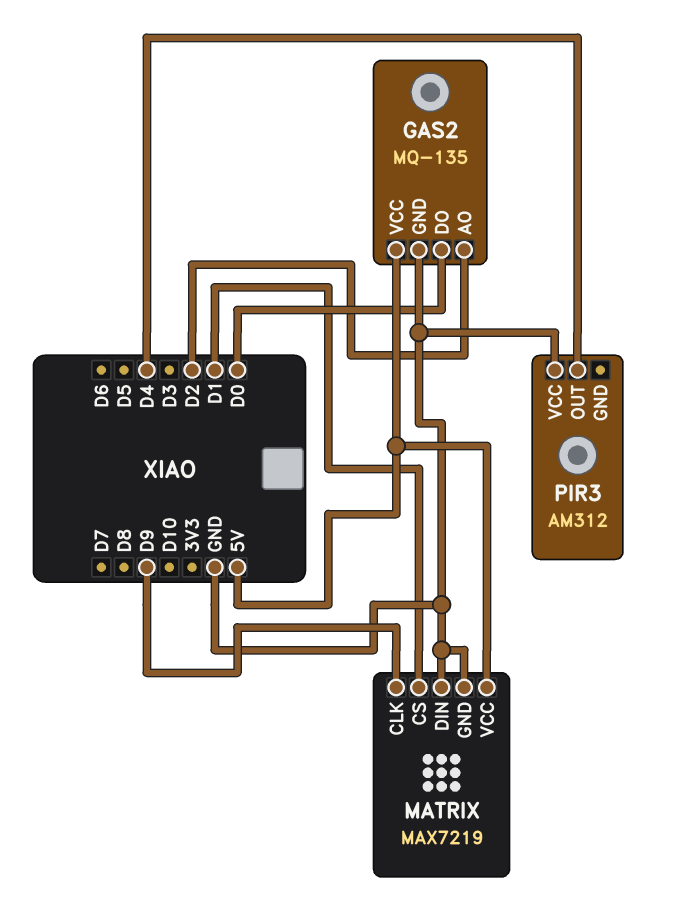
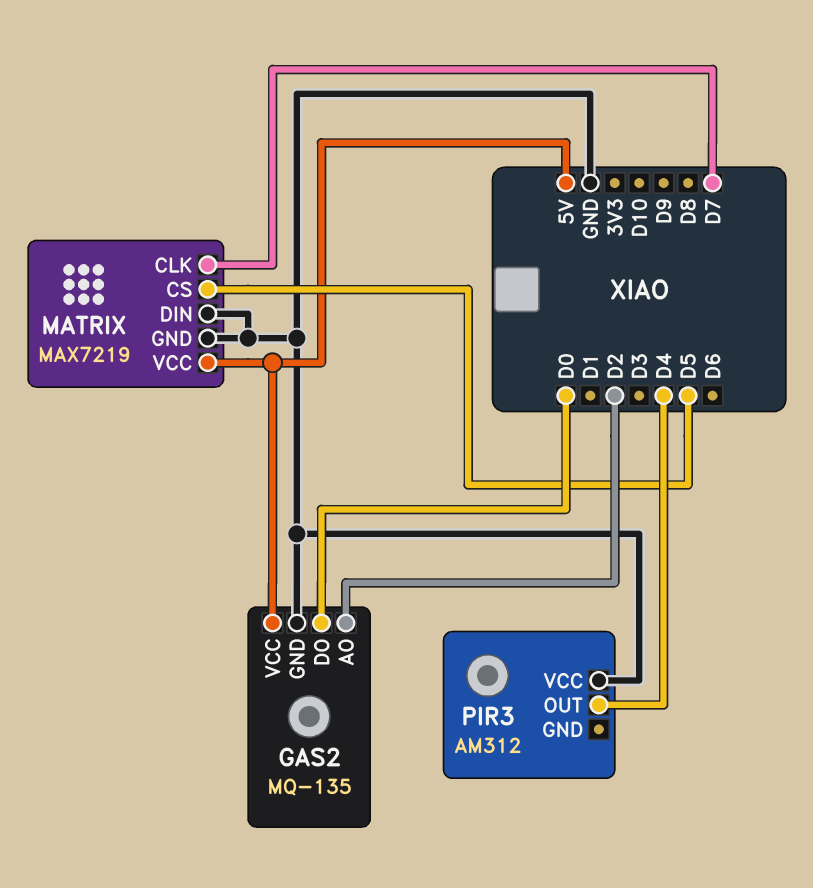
MATRIX pin CLK: D9 -> D7
MATRIX pin CS: D1 -> D5

